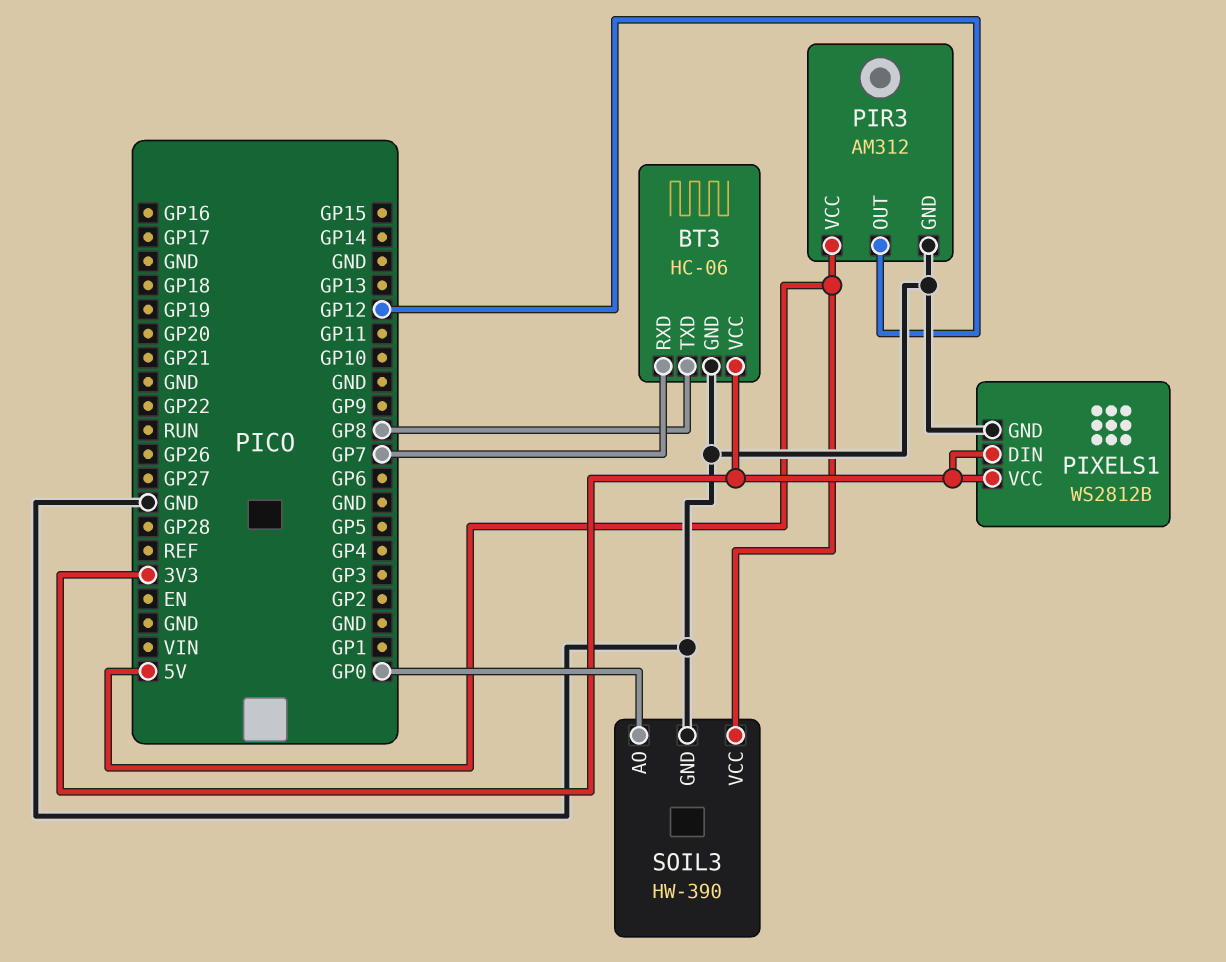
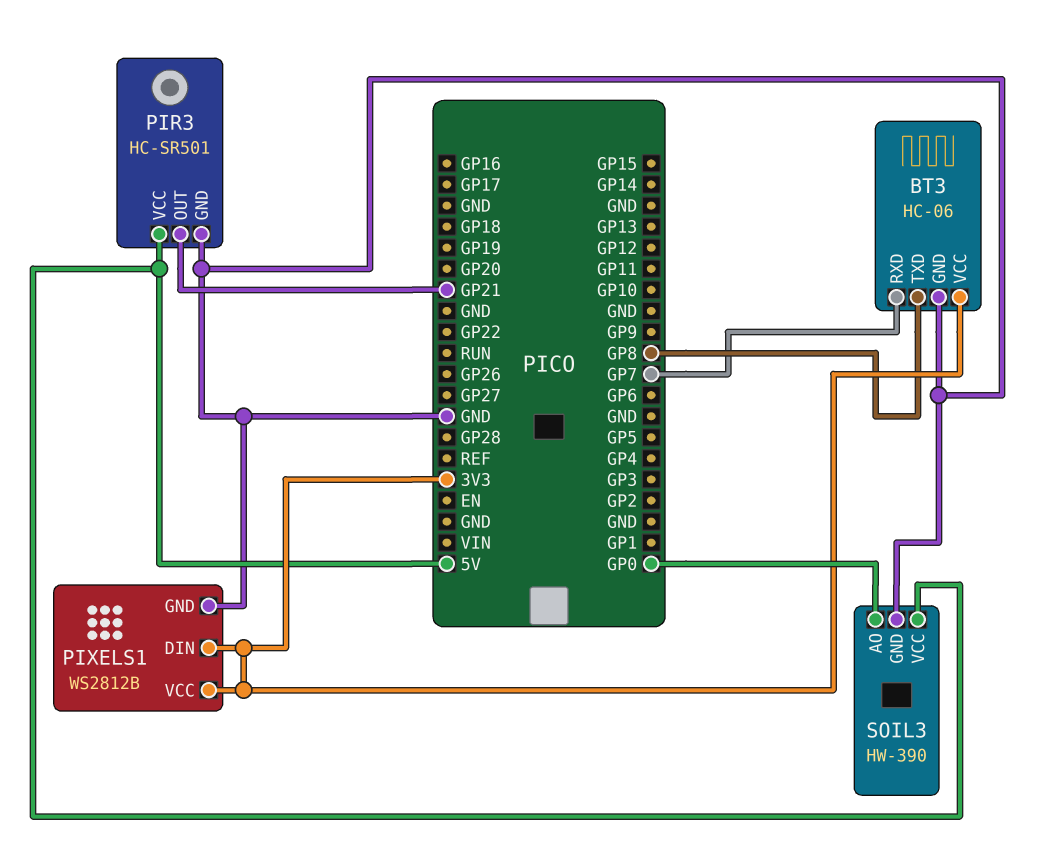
PIR3: AM312 -> HC-SR501
PIR3 pin OUT: GP12 -> GP21

